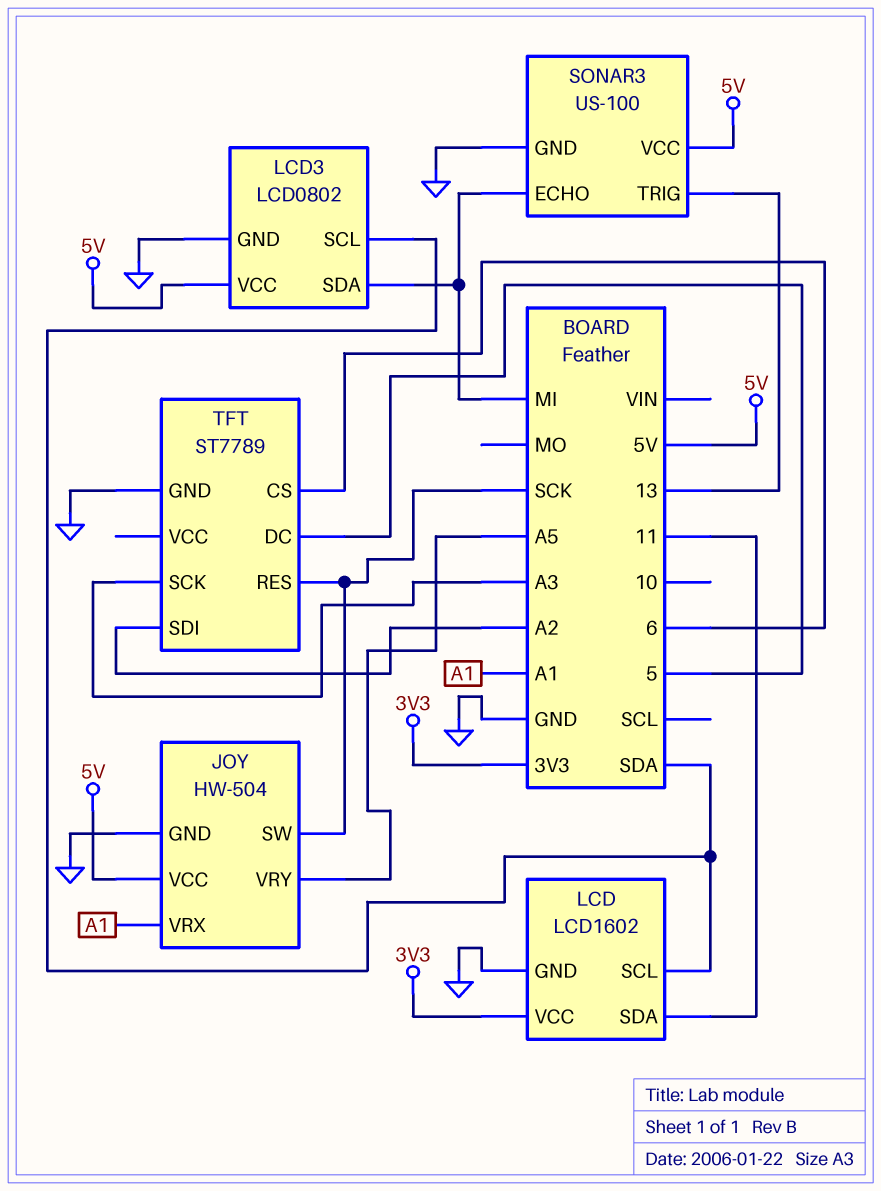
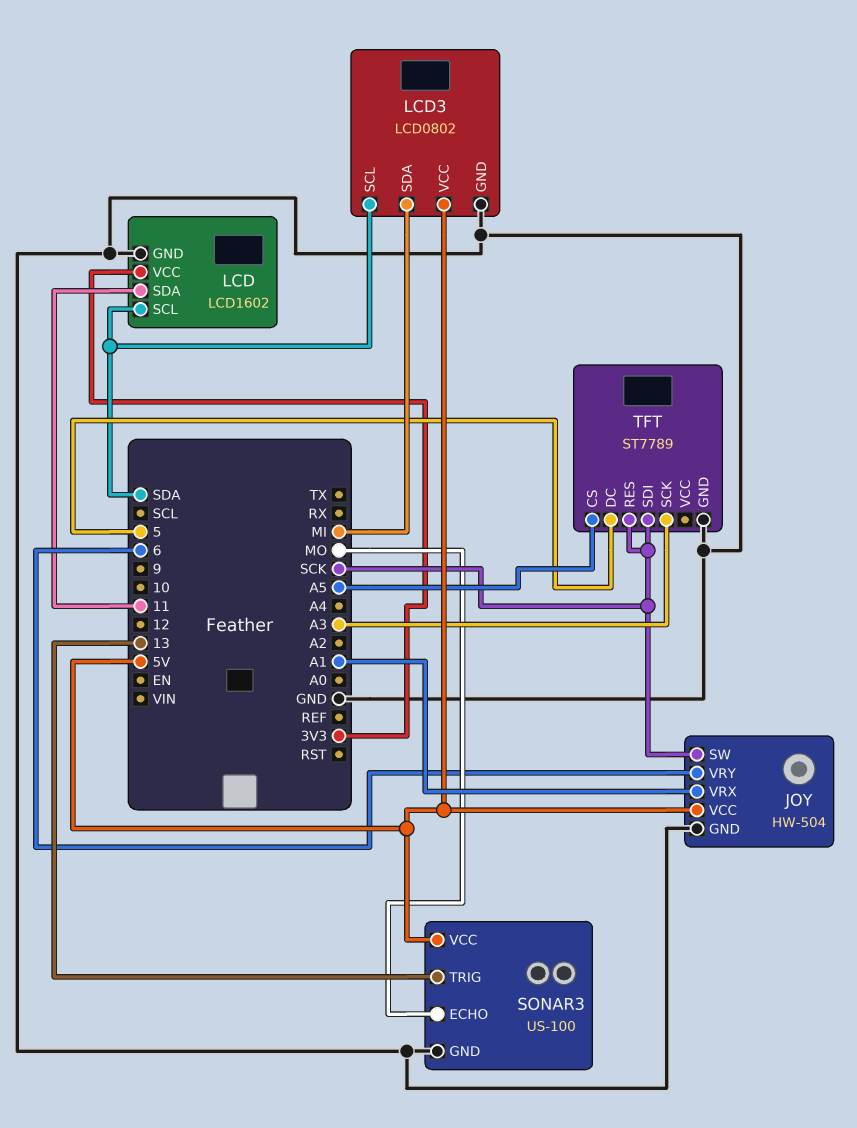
JOY pin VRY: A5 -> 6
SONAR3 pin ECHO: MI -> MO
TFT pin CS: 6 -> A5
TFT pin SDI: A2 -> SCK

